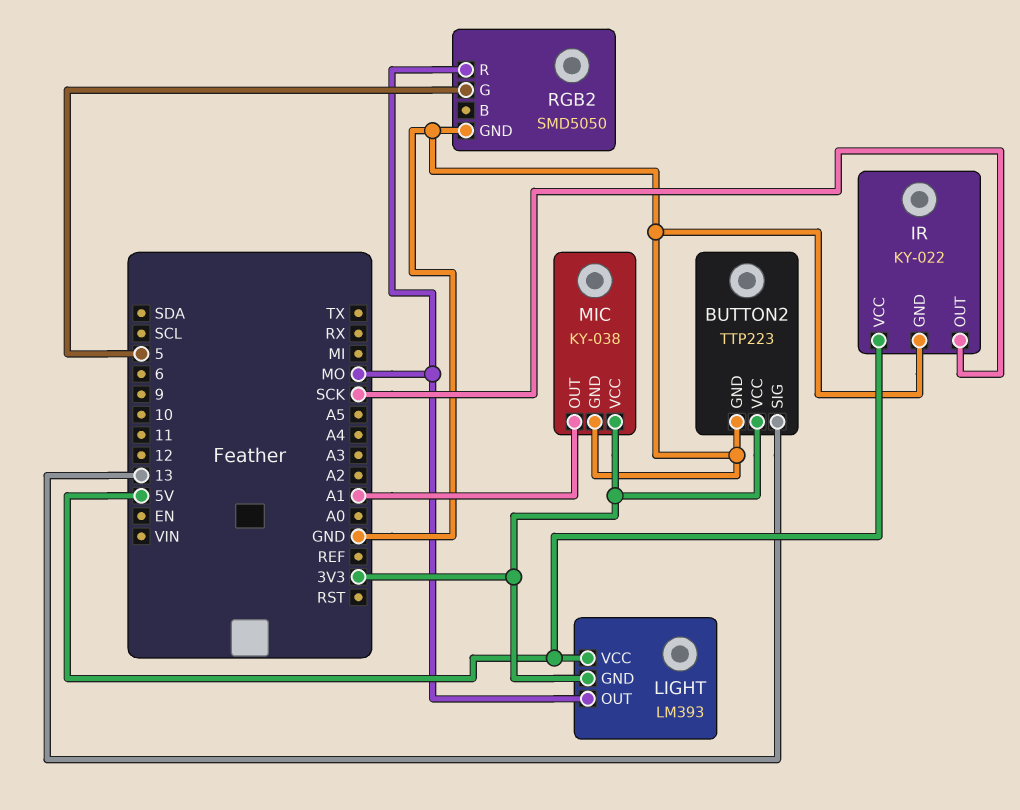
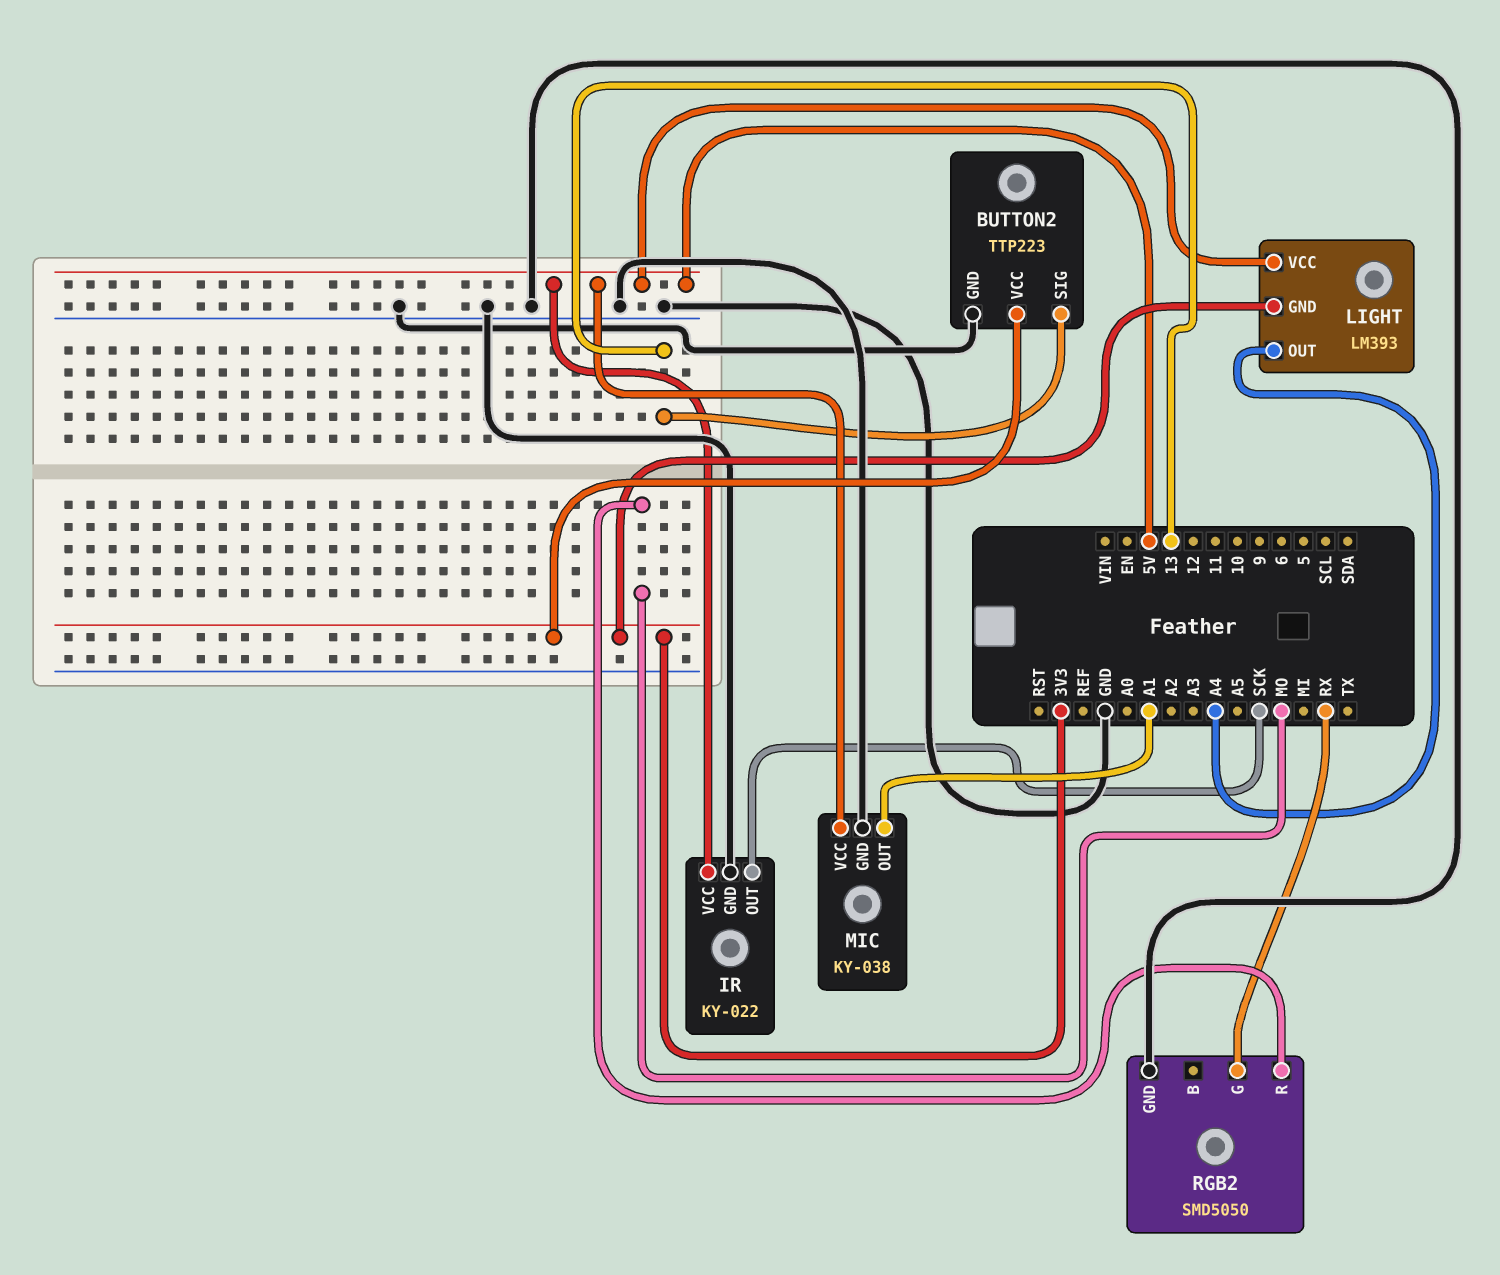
LIGHT pin OUT: MO -> A4
MIC pin VCC: 3V3 -> 5V
RGB2 pin G: 5 -> RX

